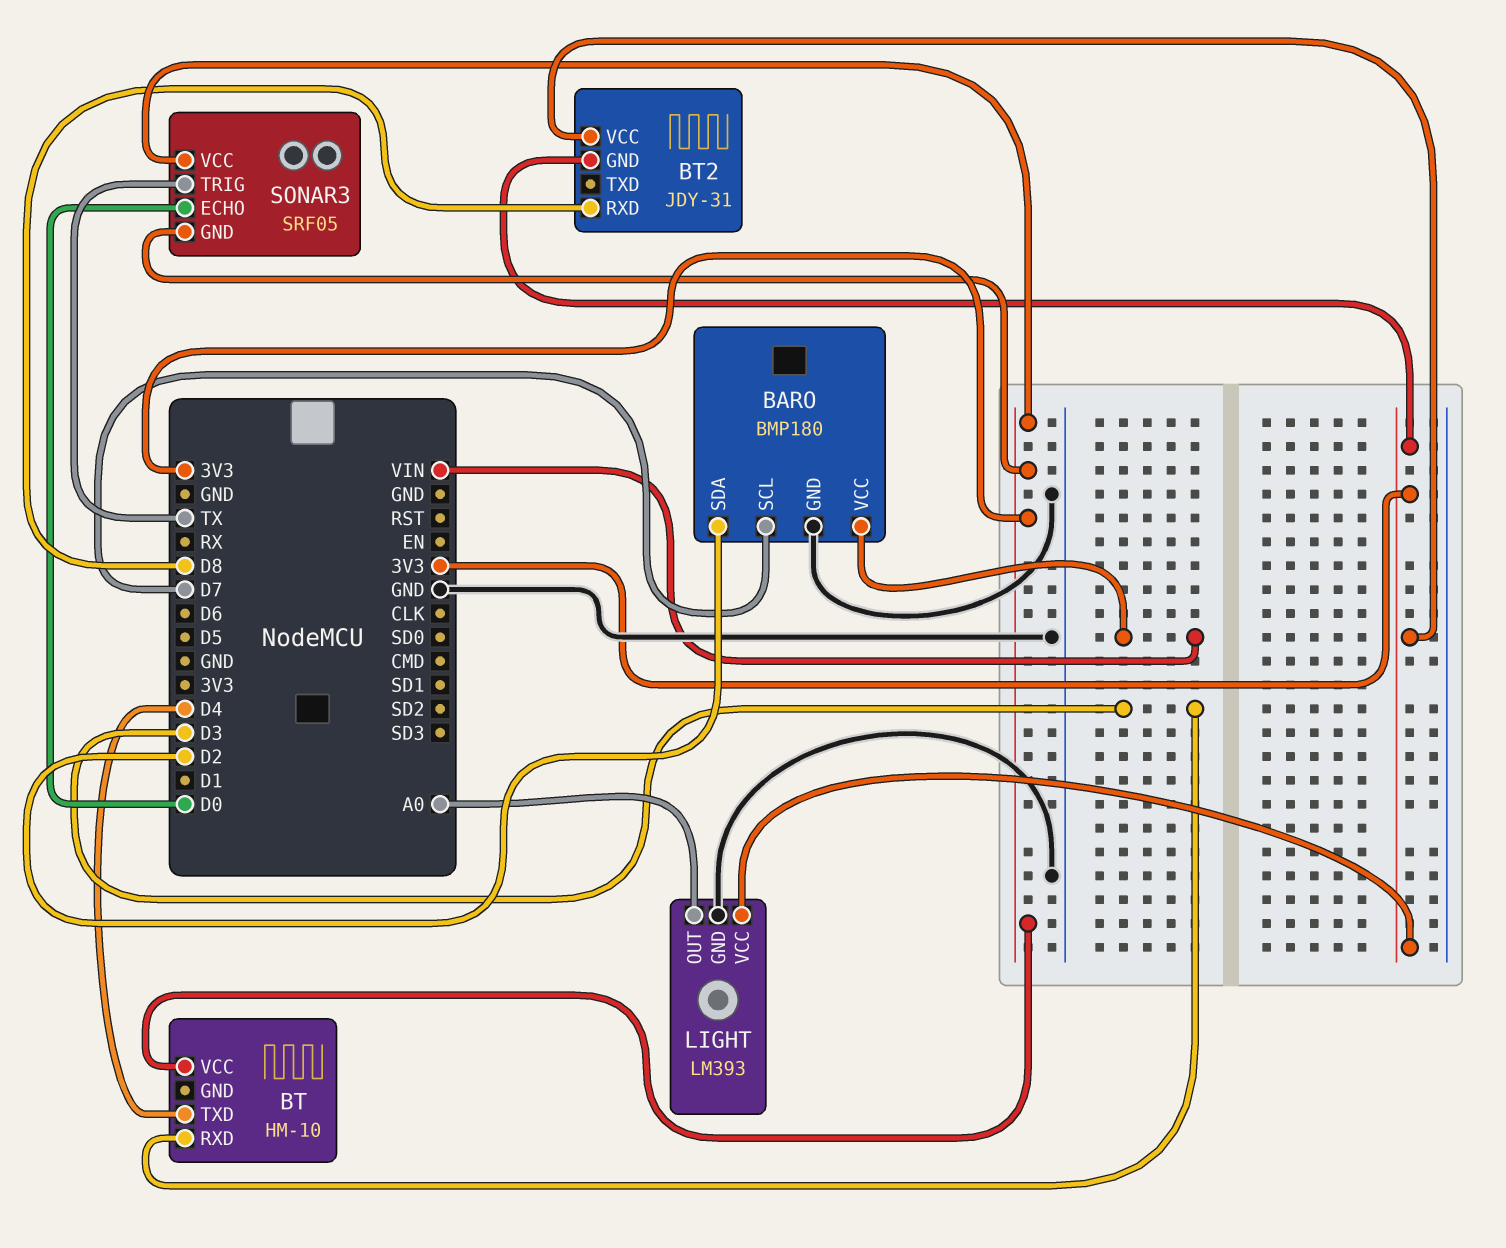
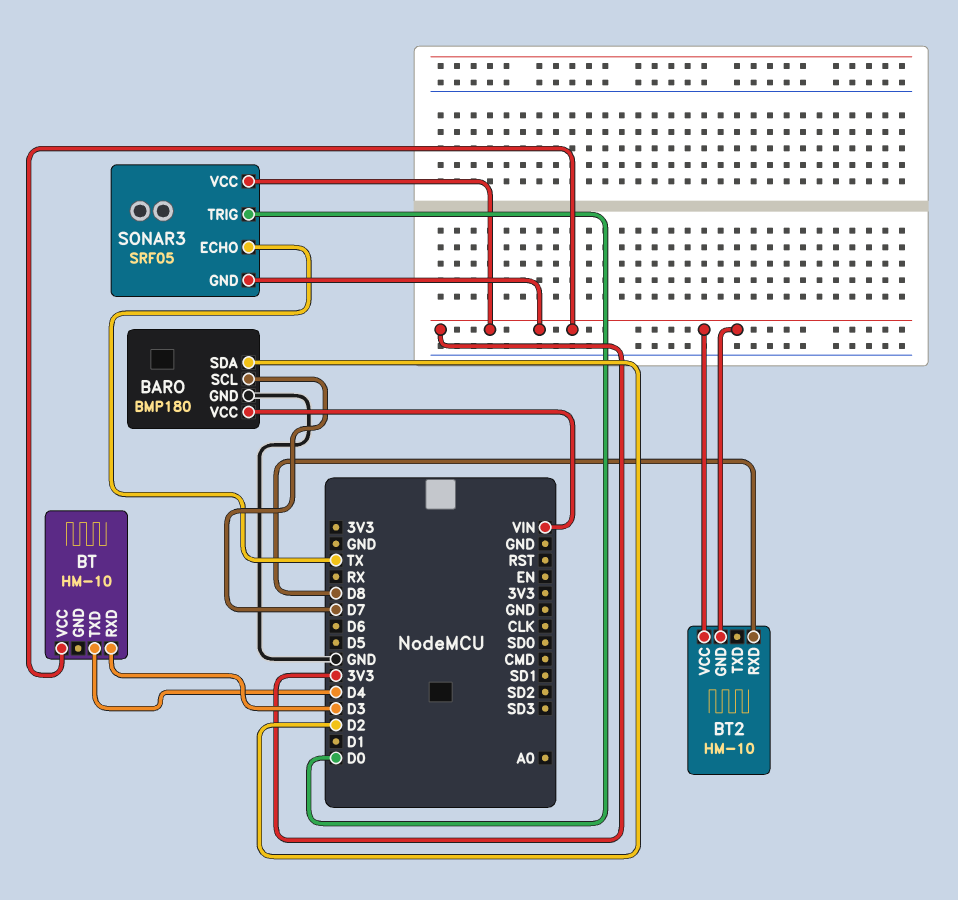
BT2: JDY-31 -> HM-10
LIGHT: LM393 -> none
LIGHT pin GND: GND -> none
LIGHT pin OUT: A0 -> none
LIGHT pin VCC: 3V3 -> none
SONAR3 pin ECHO: D0 -> TX
SONAR3 pin TRIG: TX -> D0

